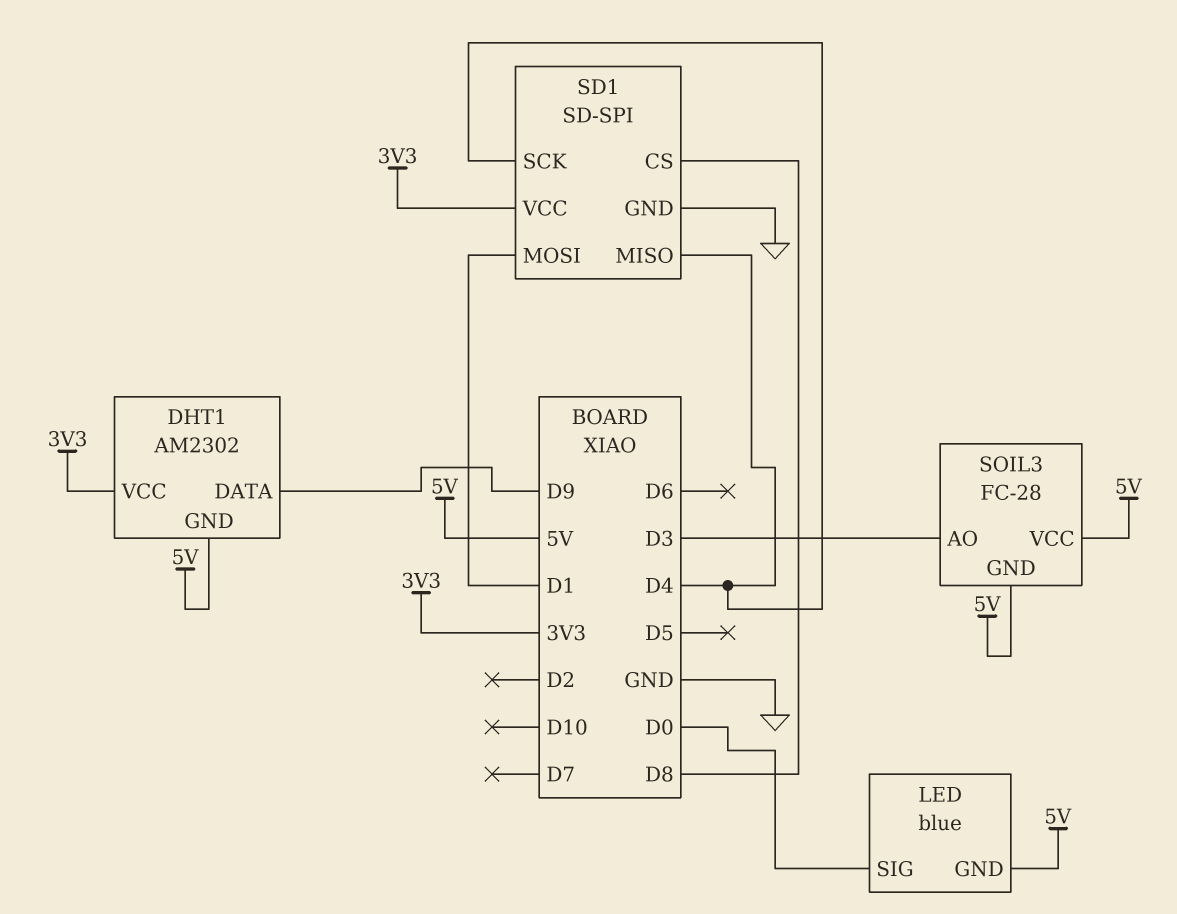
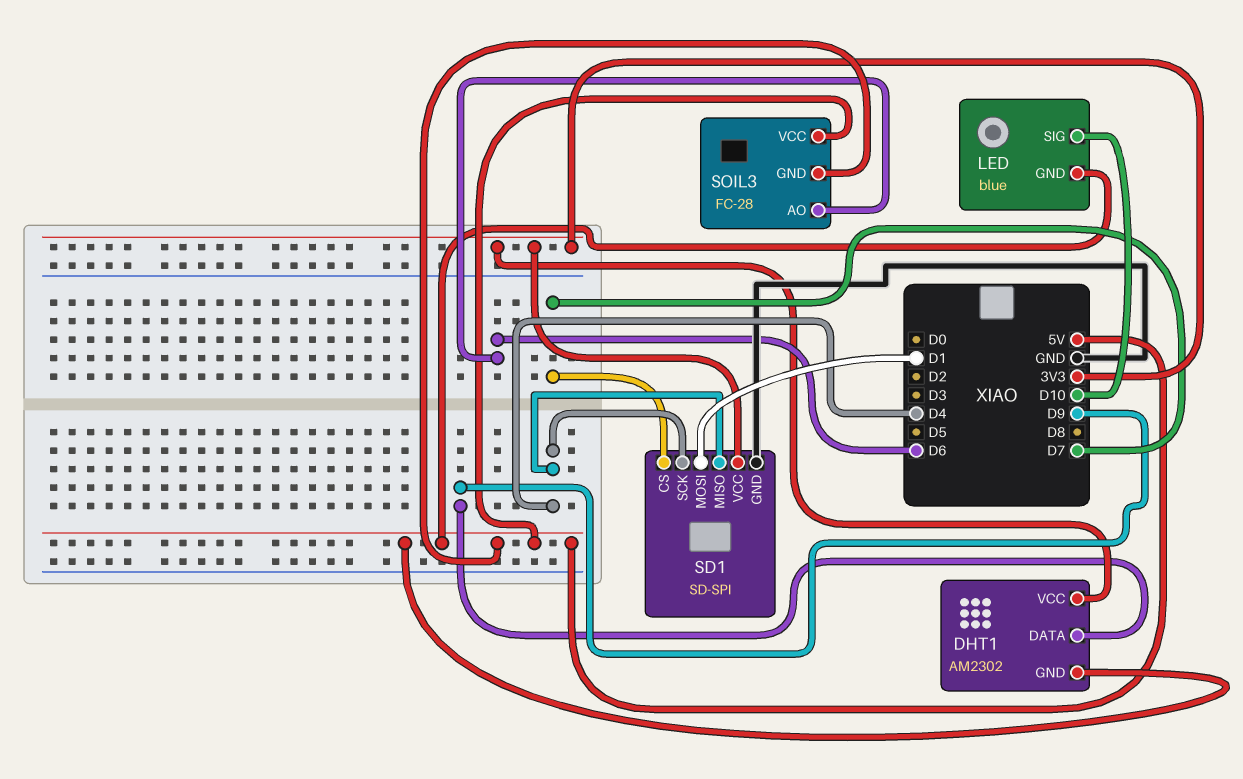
LED pin SIG: D0 -> D10
SD1 pin CS: D8 -> D7
SOIL3 pin AO: D3 -> D6

